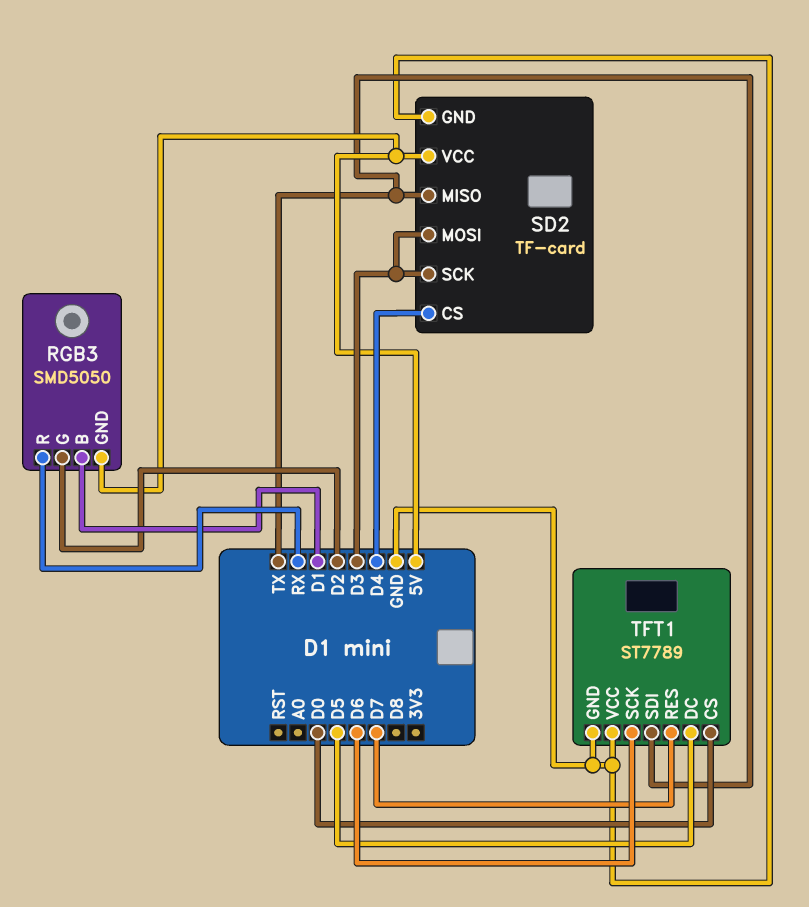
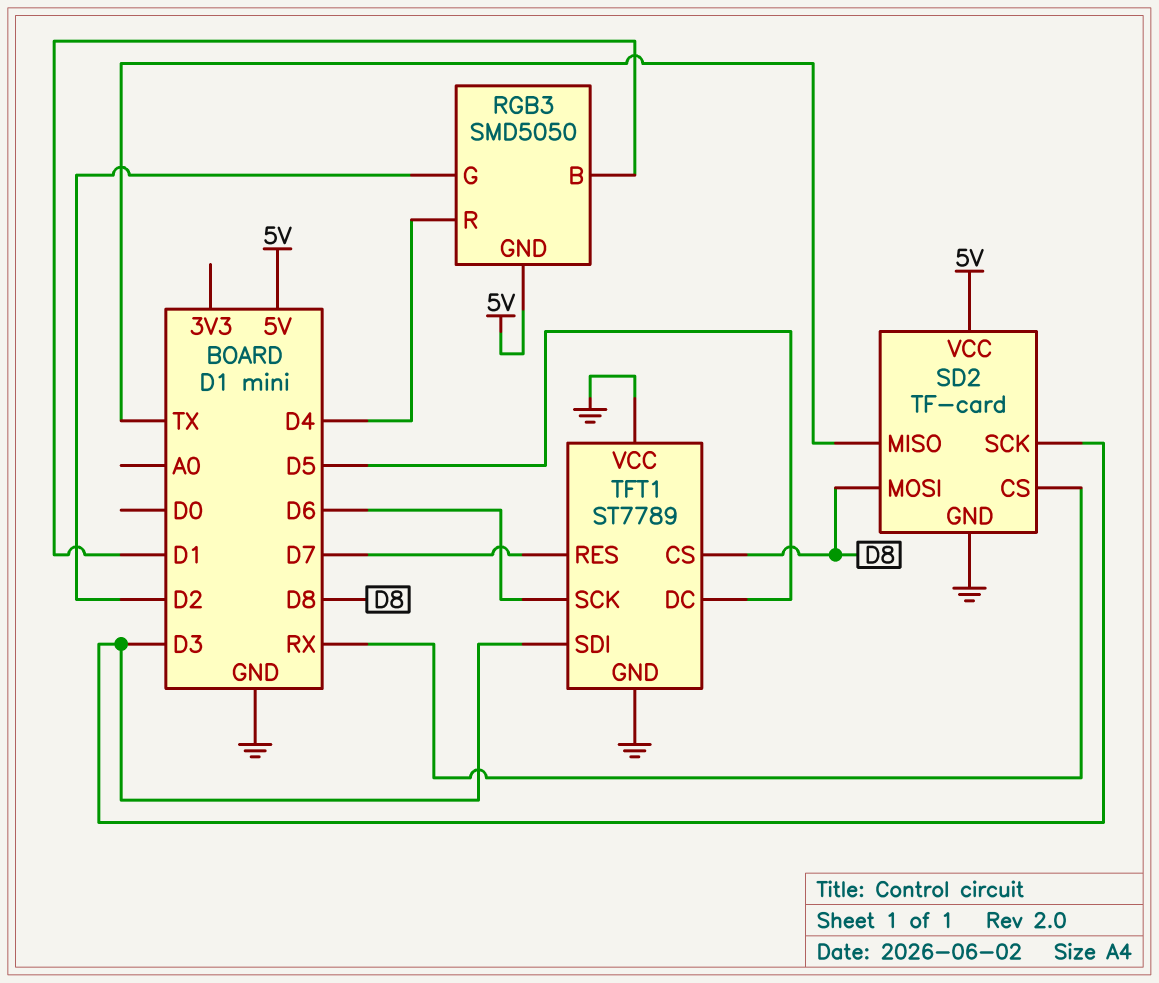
RGB3 pin R: RX -> D4
SD2 pin CS: D4 -> RX
SD2 pin MOSI: D3 -> D8
TFT1 pin CS: D0 -> D8
TFT1 pin SDI: TX -> D3

